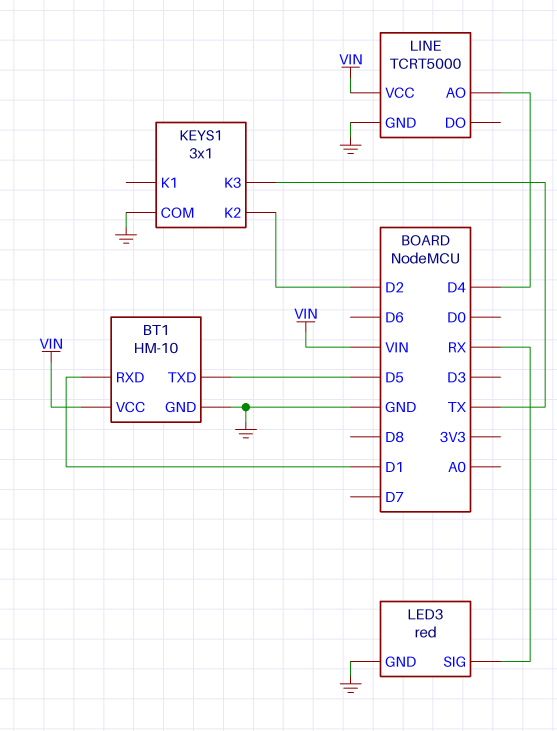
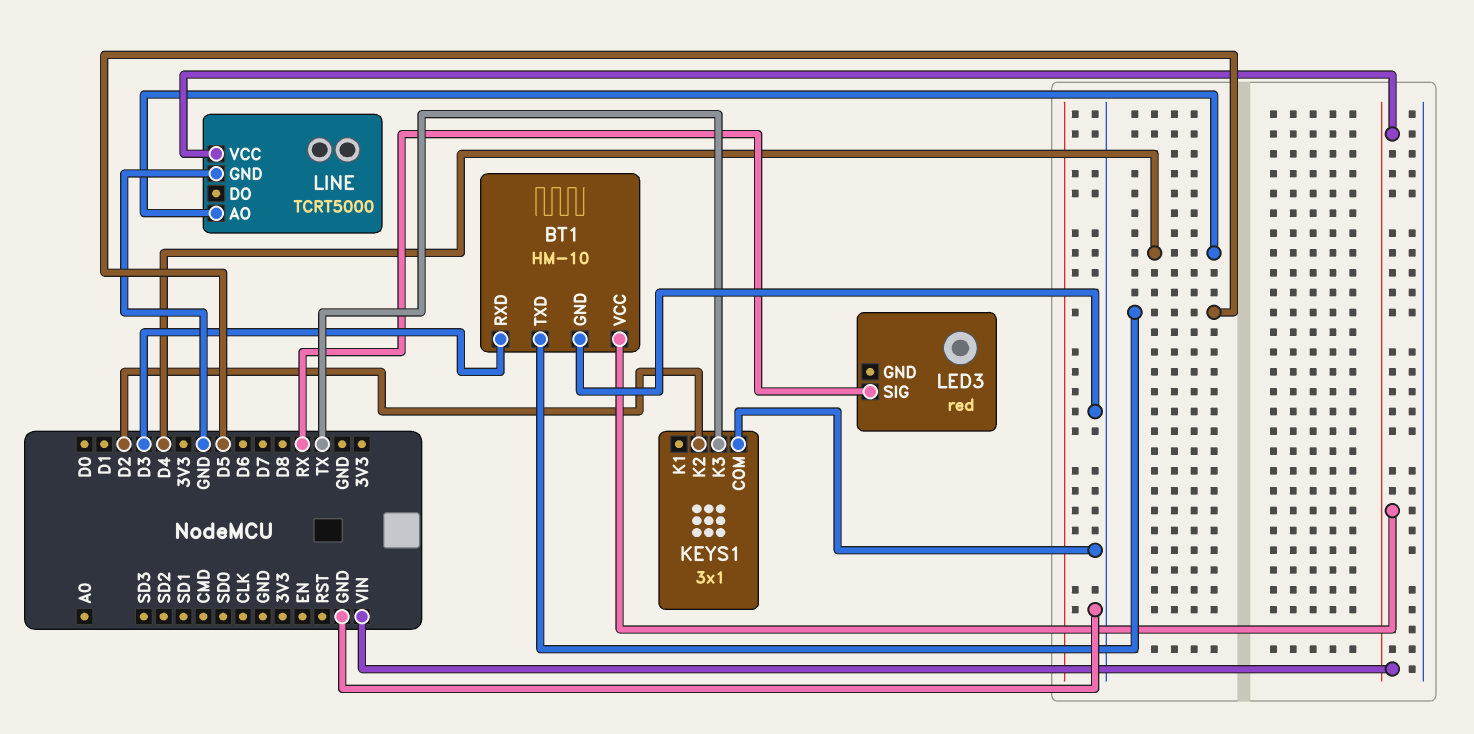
BT1 pin RXD: D1 -> D3
LED3 pin GND: GND -> none

